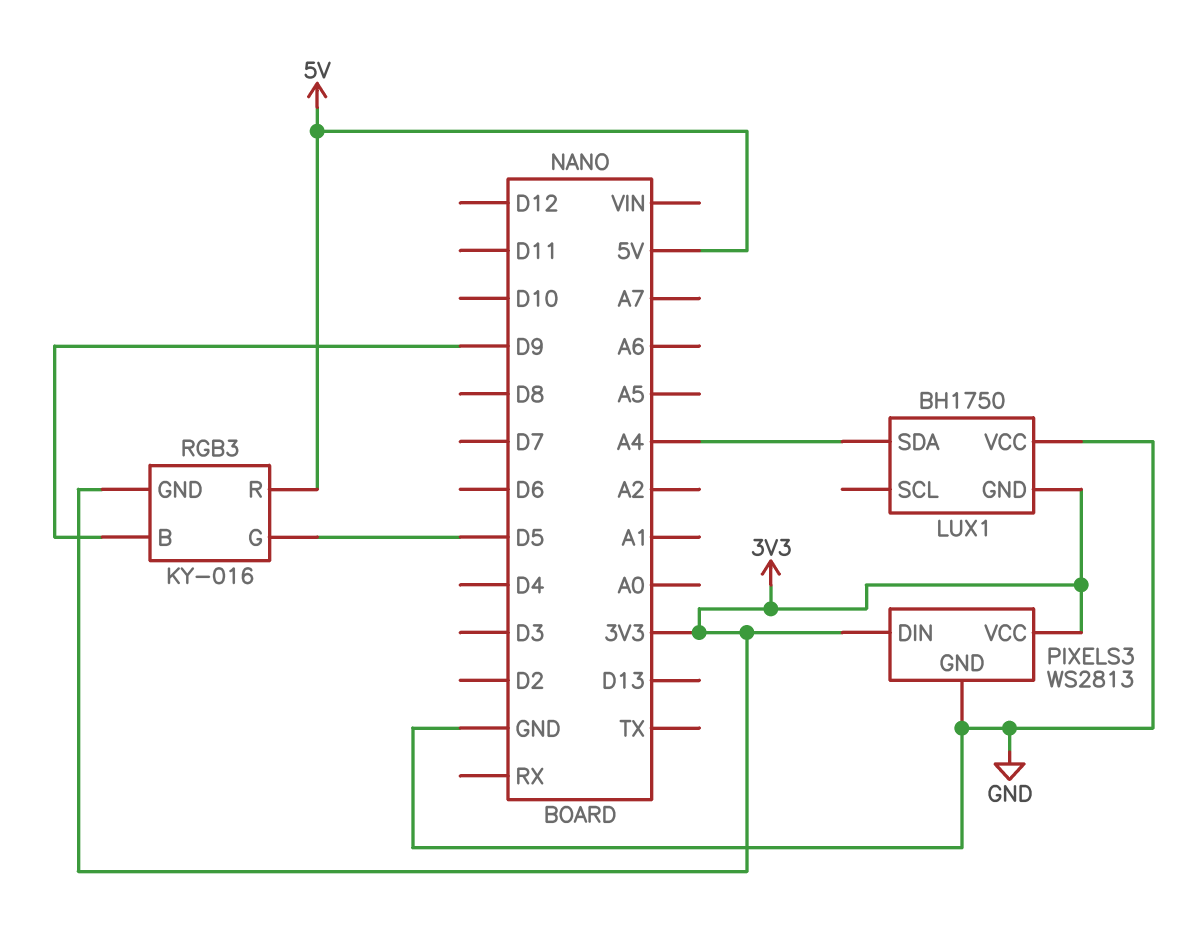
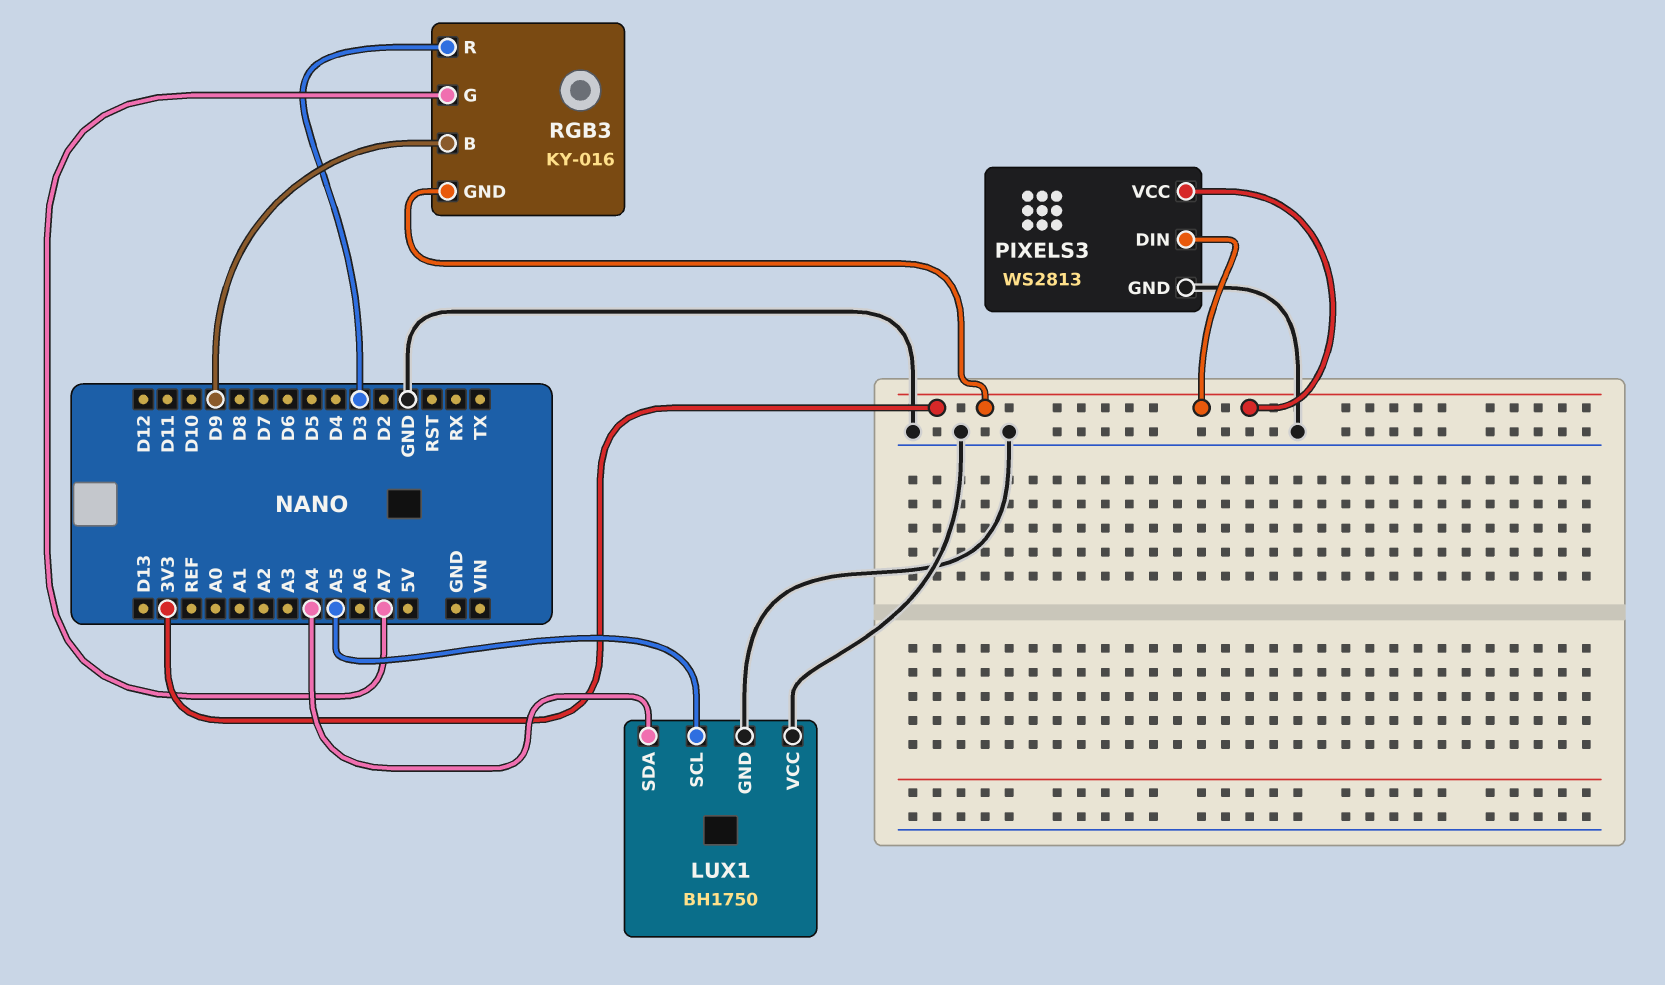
LUX1 pin GND: 3V3 -> GND
LUX1 pin SCL: none -> A5
RGB3 pin G: D5 -> A7
RGB3 pin R: 5V -> D3

